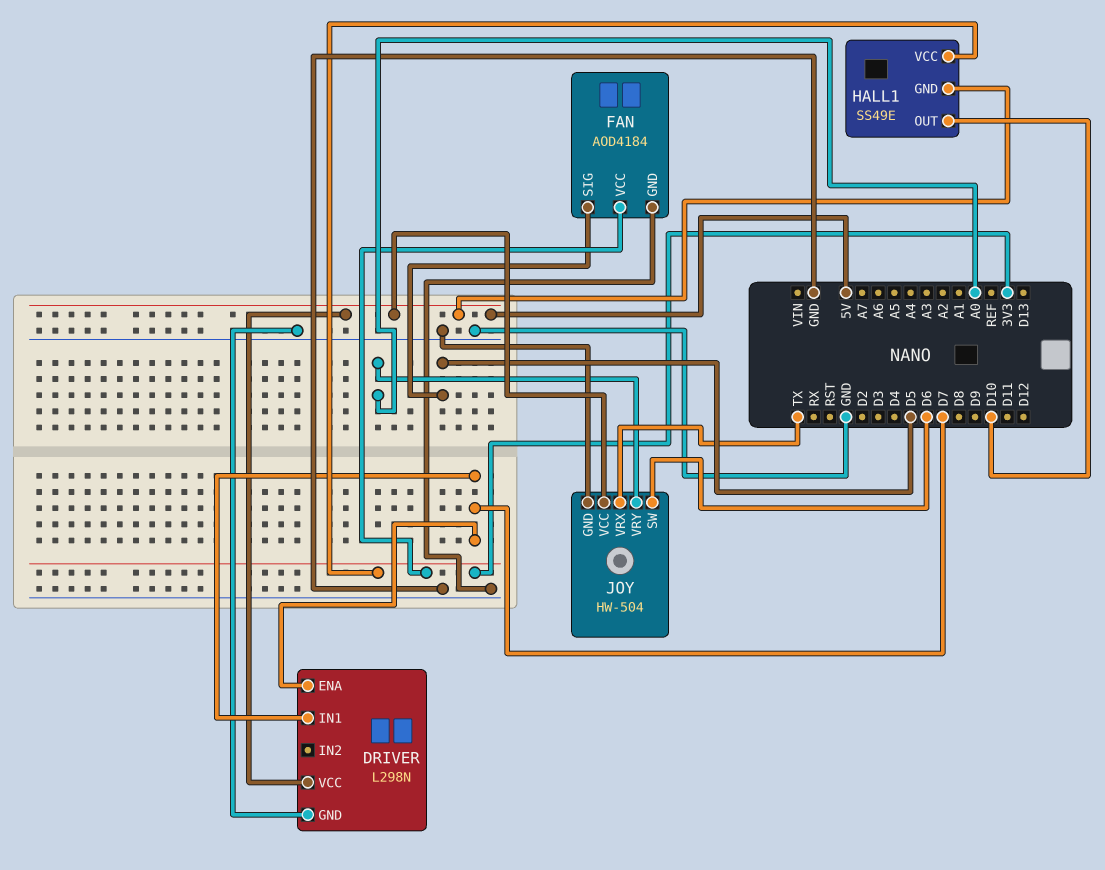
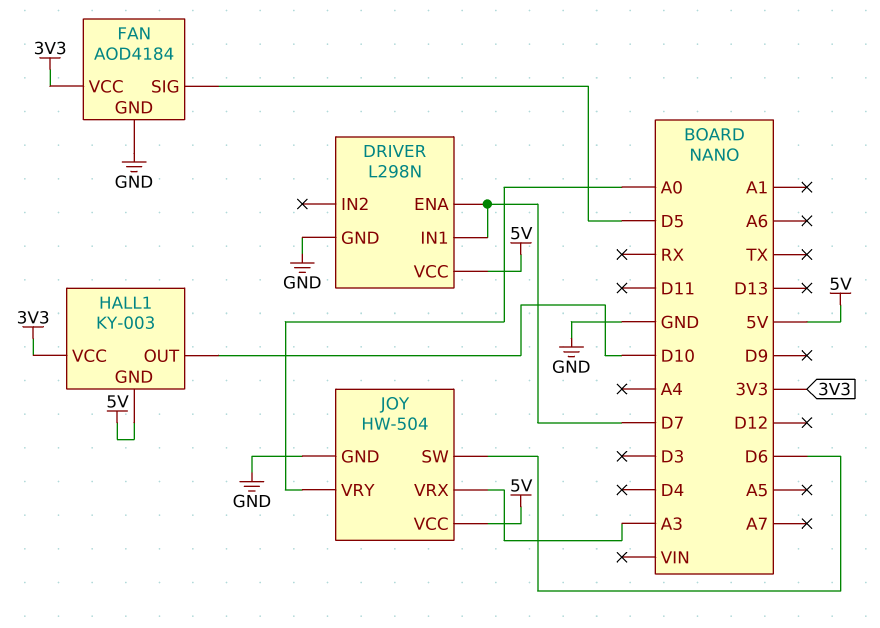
HALL1: SS49E -> KY-003
JOY pin VRX: TX -> A3

